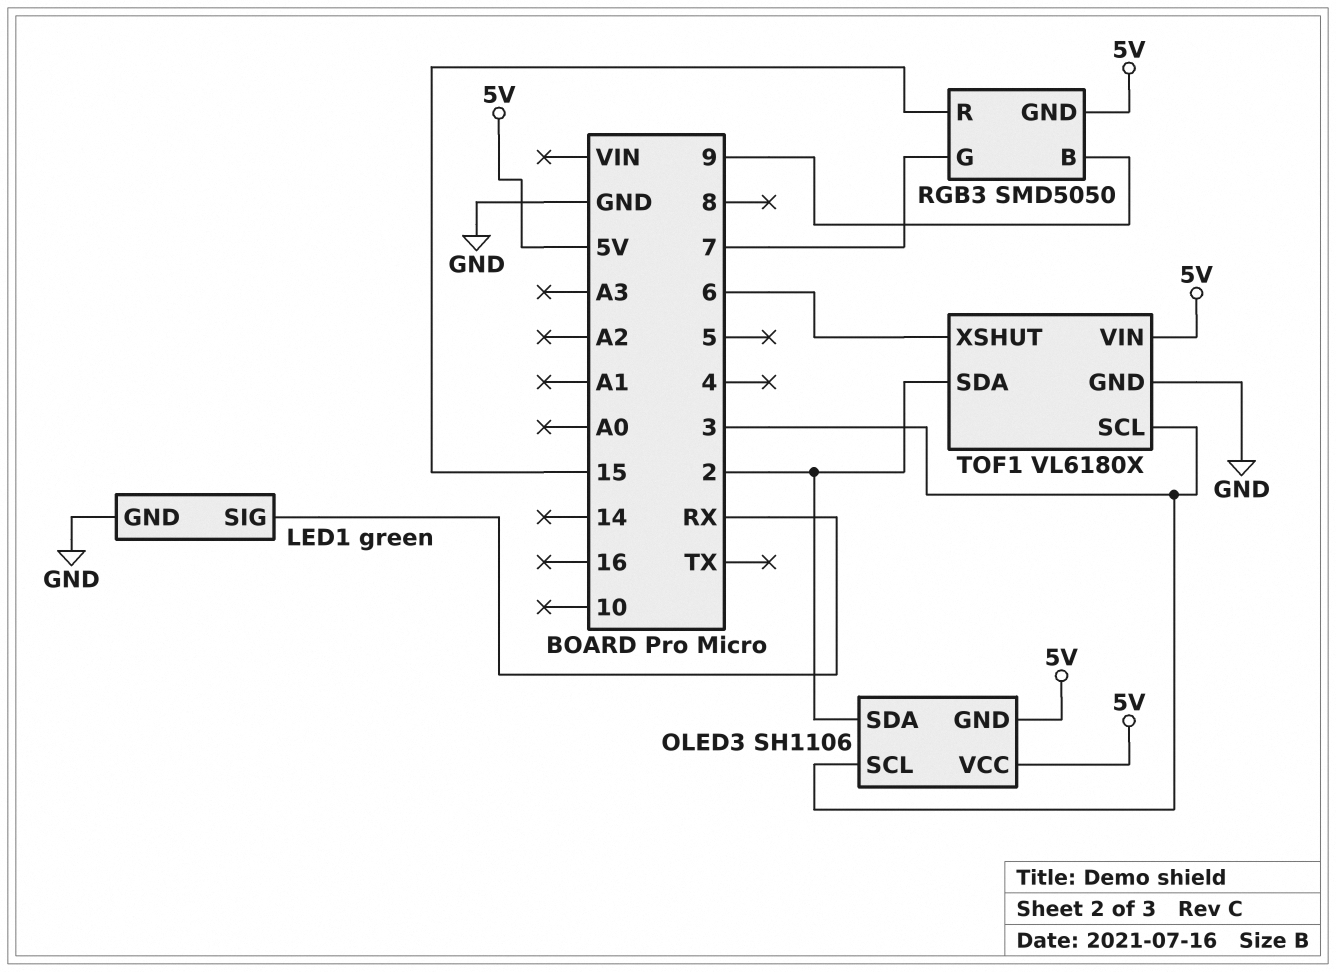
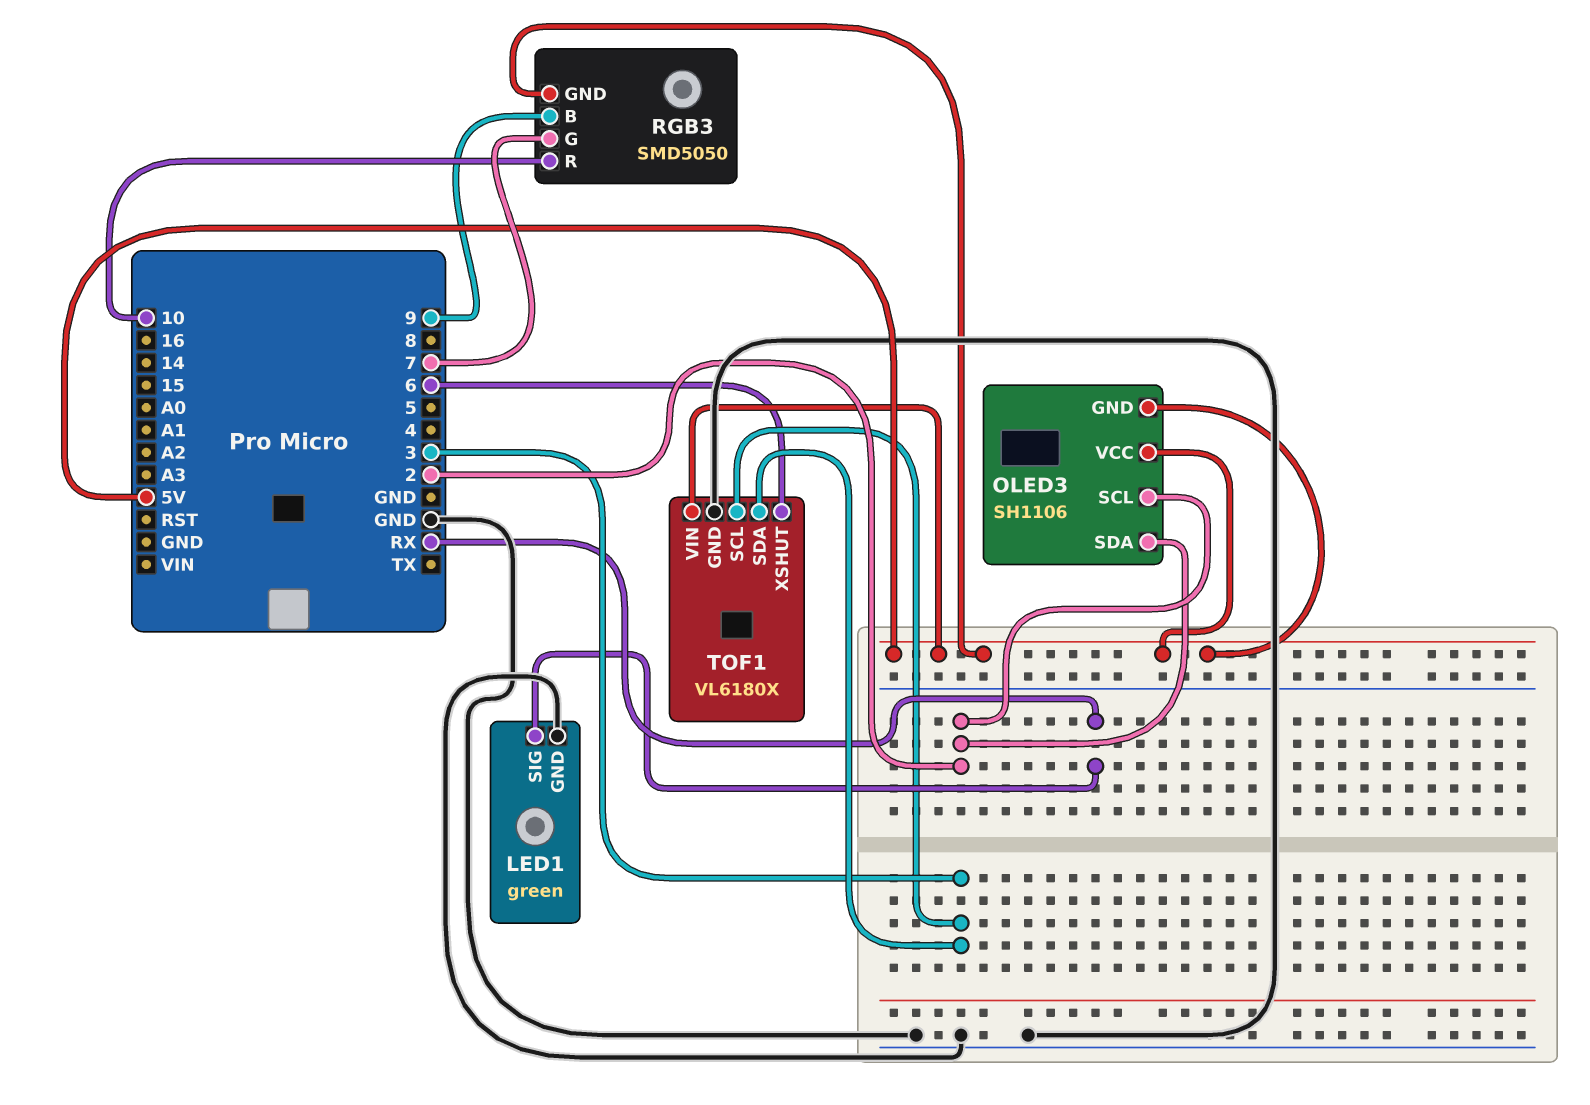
OLED3 pin SCL: 3 -> 2
RGB3 pin R: 15 -> 10
TOF1 pin SDA: 2 -> 3

